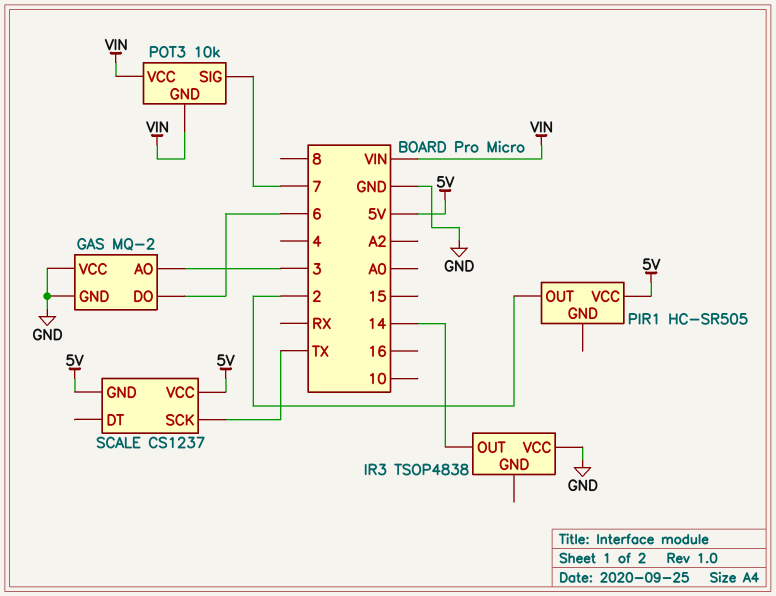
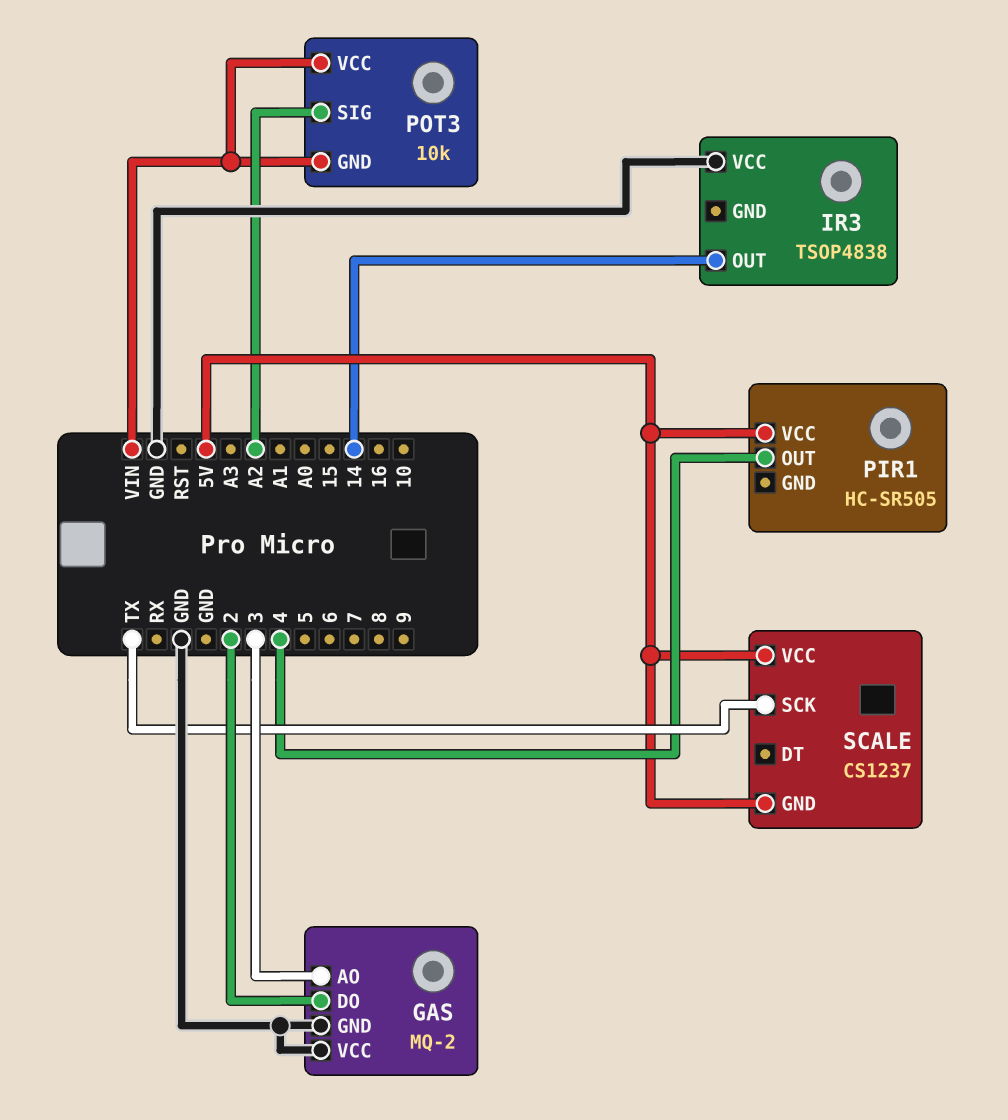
GAS pin DO: 6 -> 2
PIR1 pin OUT: 2 -> 4
POT3 pin SIG: 7 -> A2

